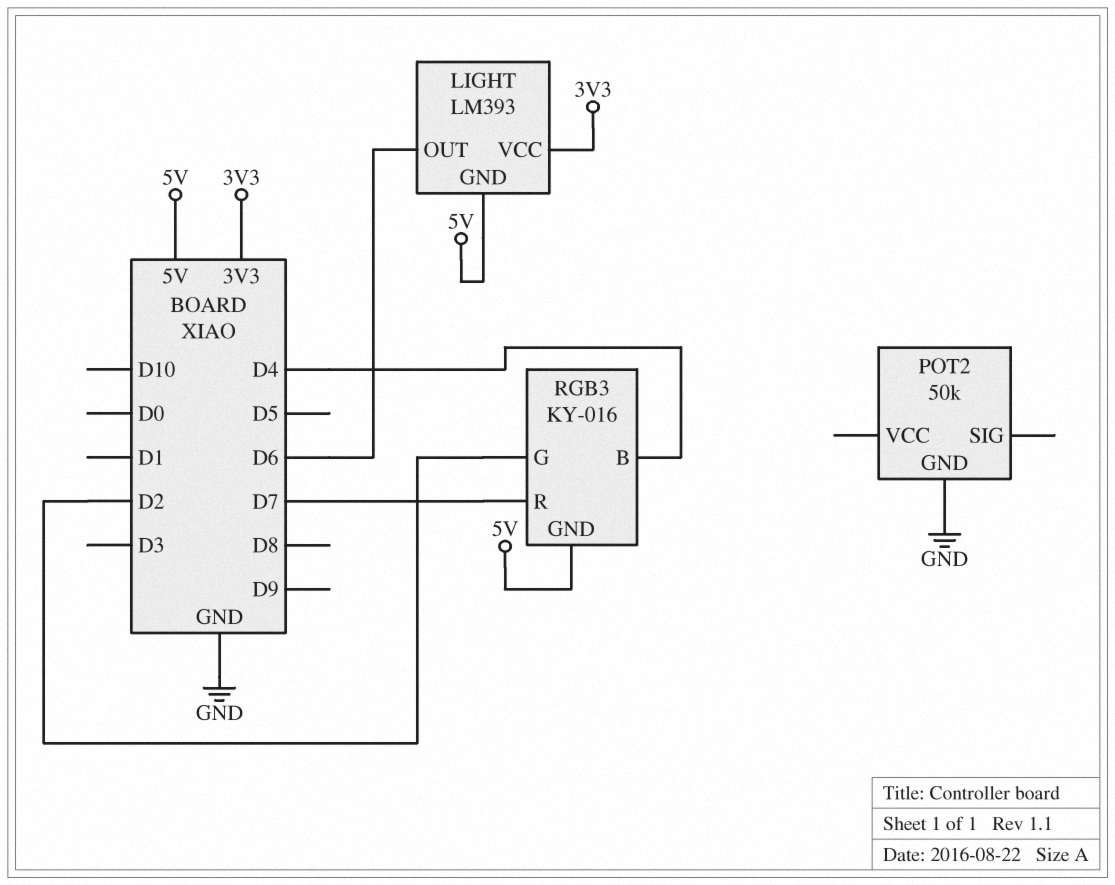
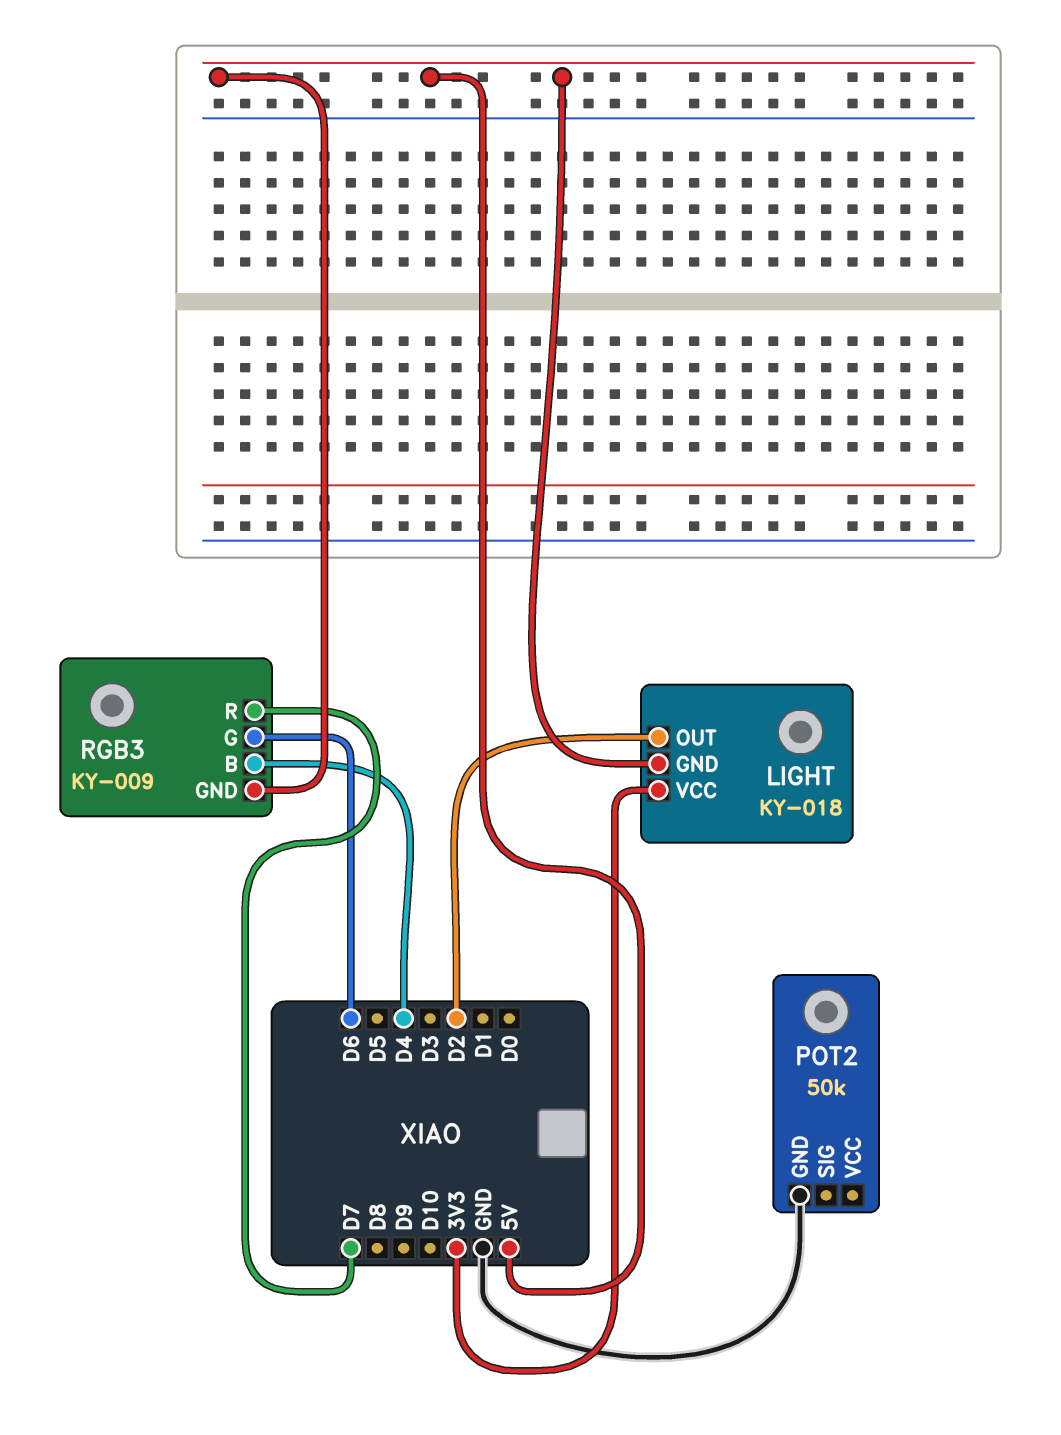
LIGHT: LM393 -> KY-018
LIGHT pin OUT: D6 -> D2
RGB3: KY-016 -> KY-009
RGB3 pin G: D2 -> D6

